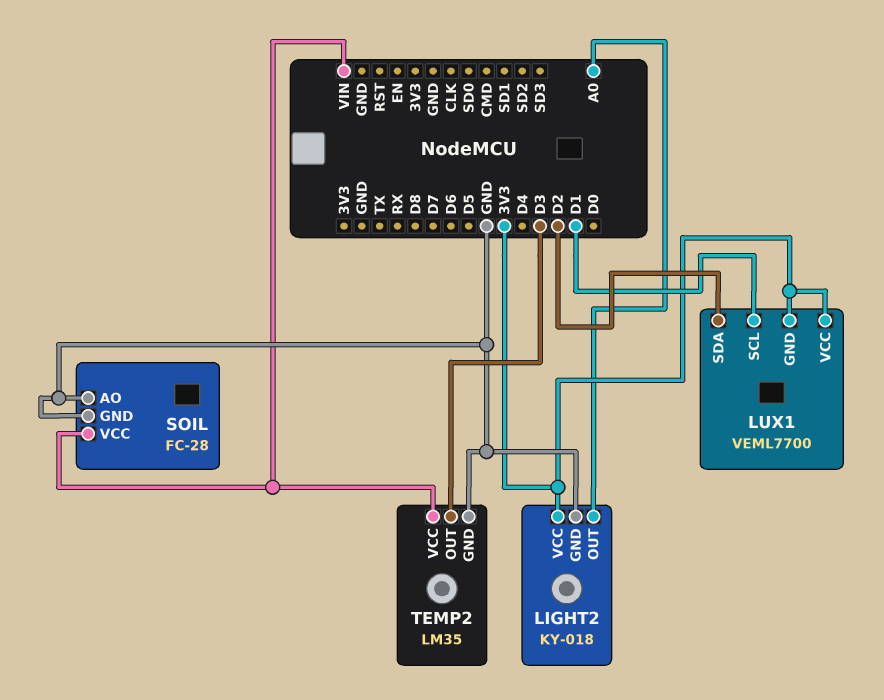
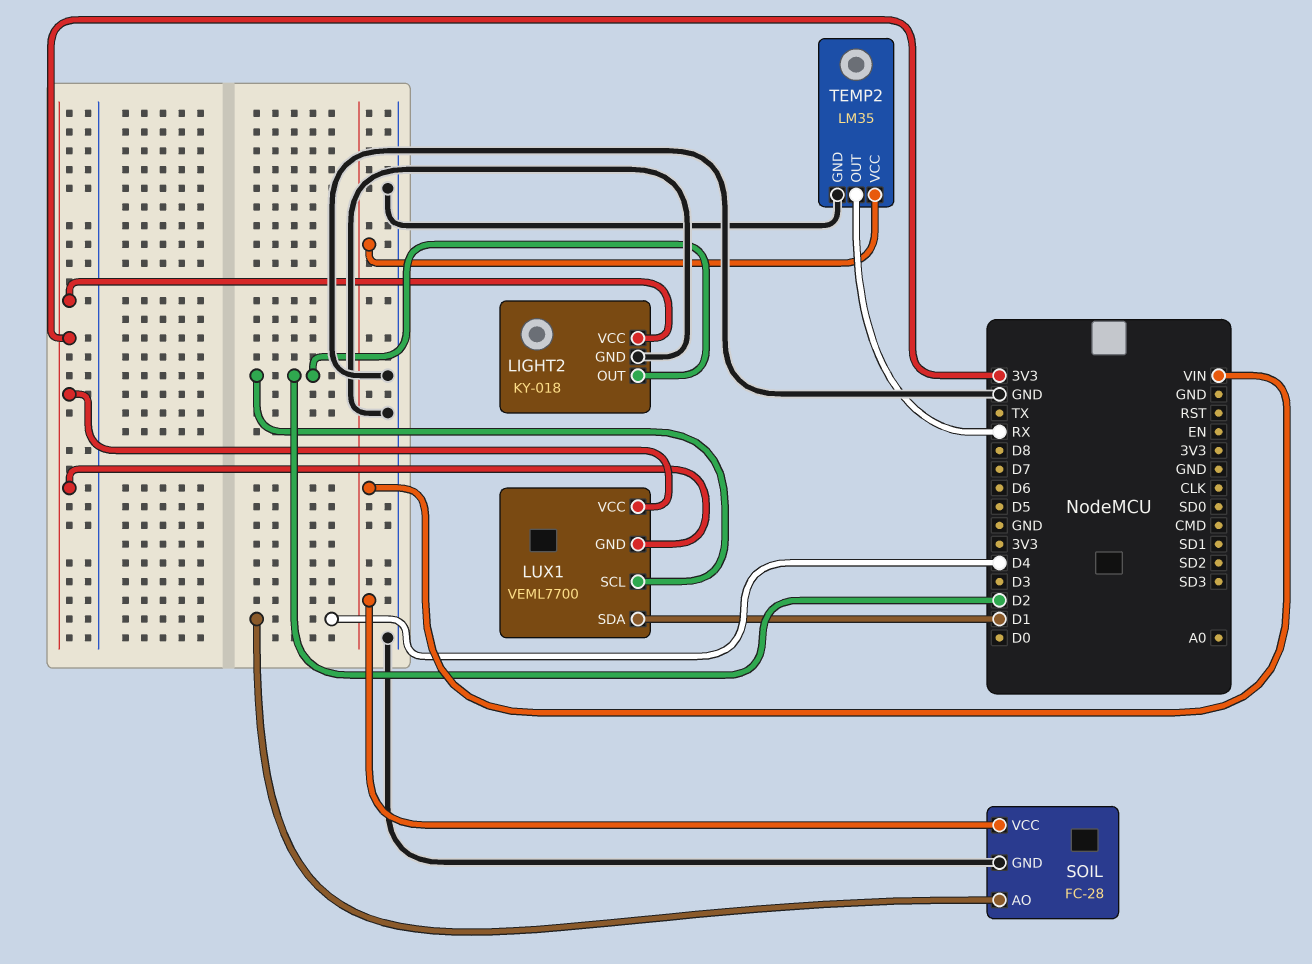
LIGHT2 pin OUT: A0 -> D2
LUX1 pin SCL: D1 -> D2
LUX1 pin SDA: D2 -> D1
SOIL pin AO: GND -> D4
TEMP2 pin OUT: D3 -> RX

